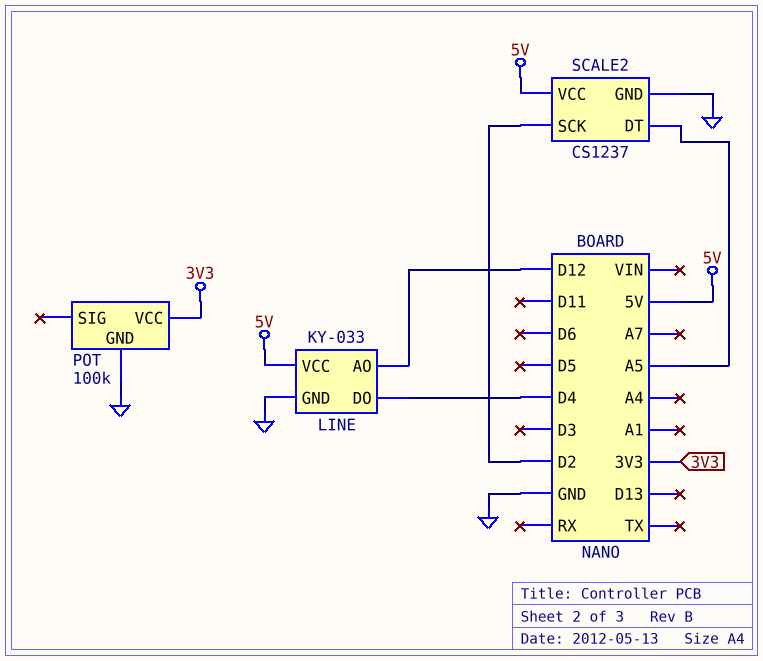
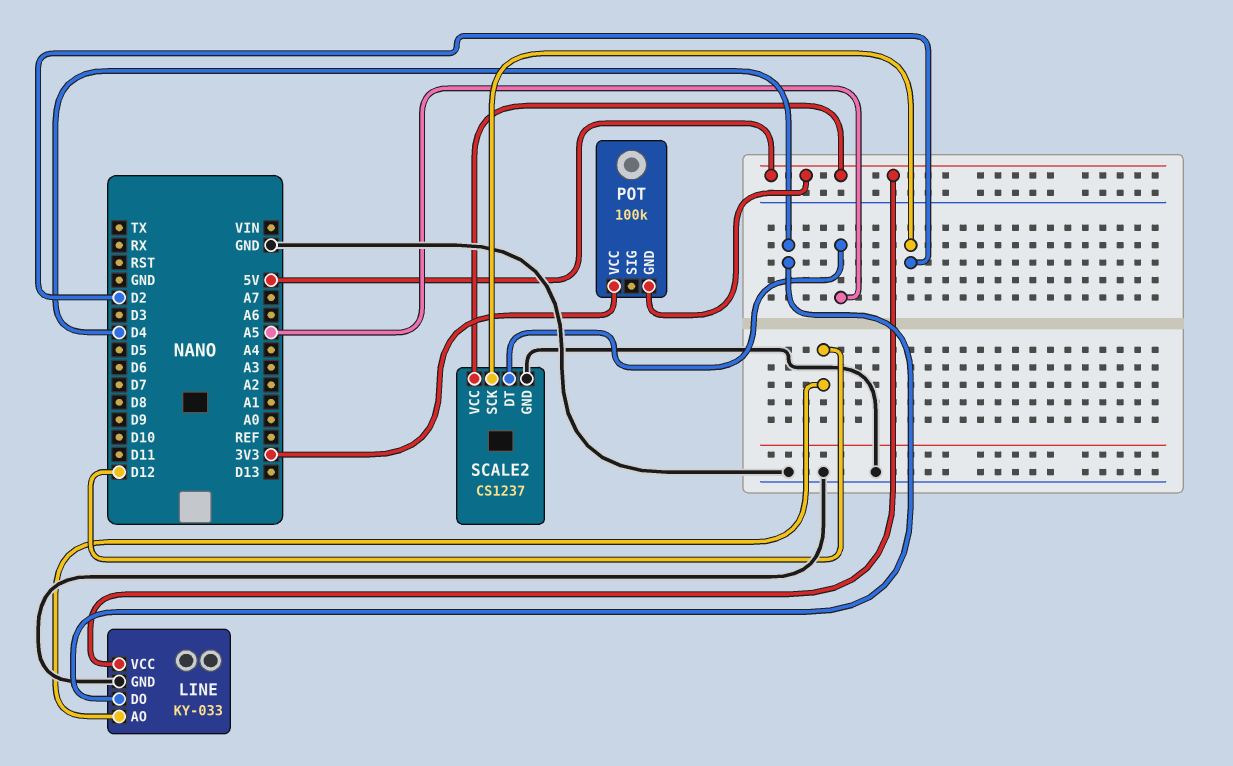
POT pin GND: GND -> 5V

